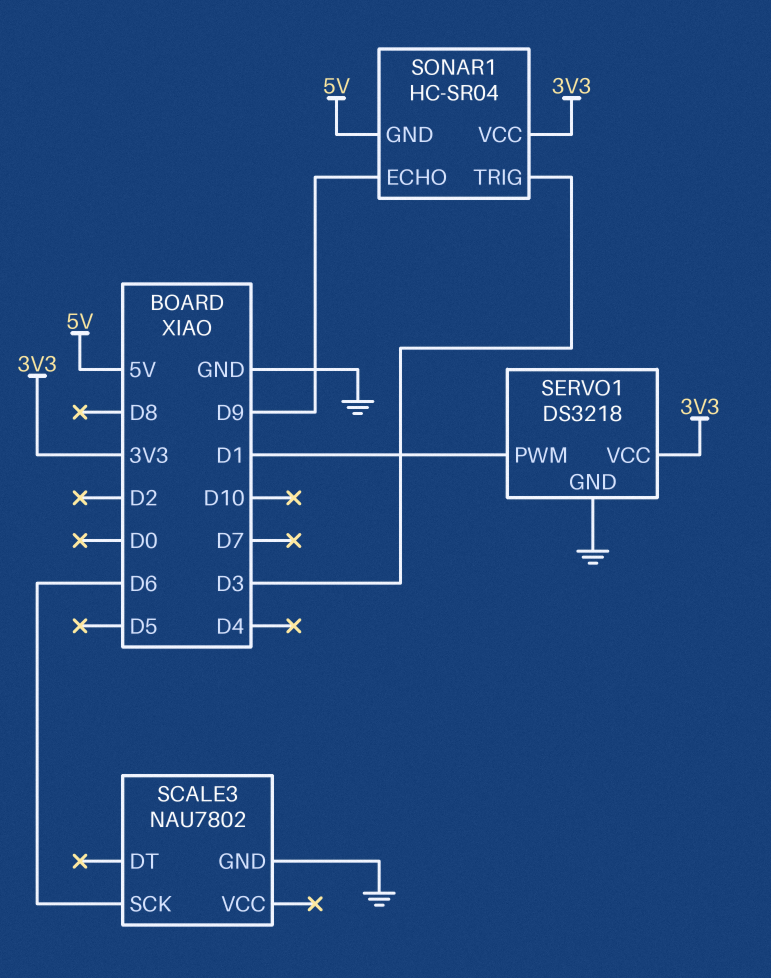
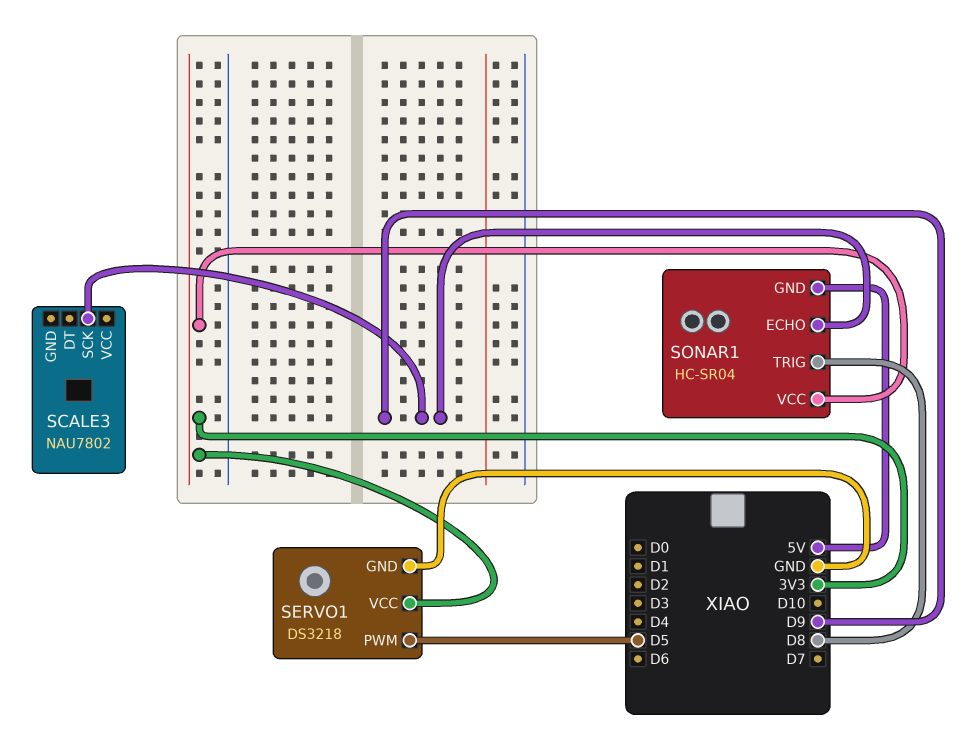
SCALE3 pin GND: GND -> none
SCALE3 pin SCK: D6 -> D9
SERVO1 pin PWM: D1 -> D5
SONAR1 pin TRIG: D3 -> D8

